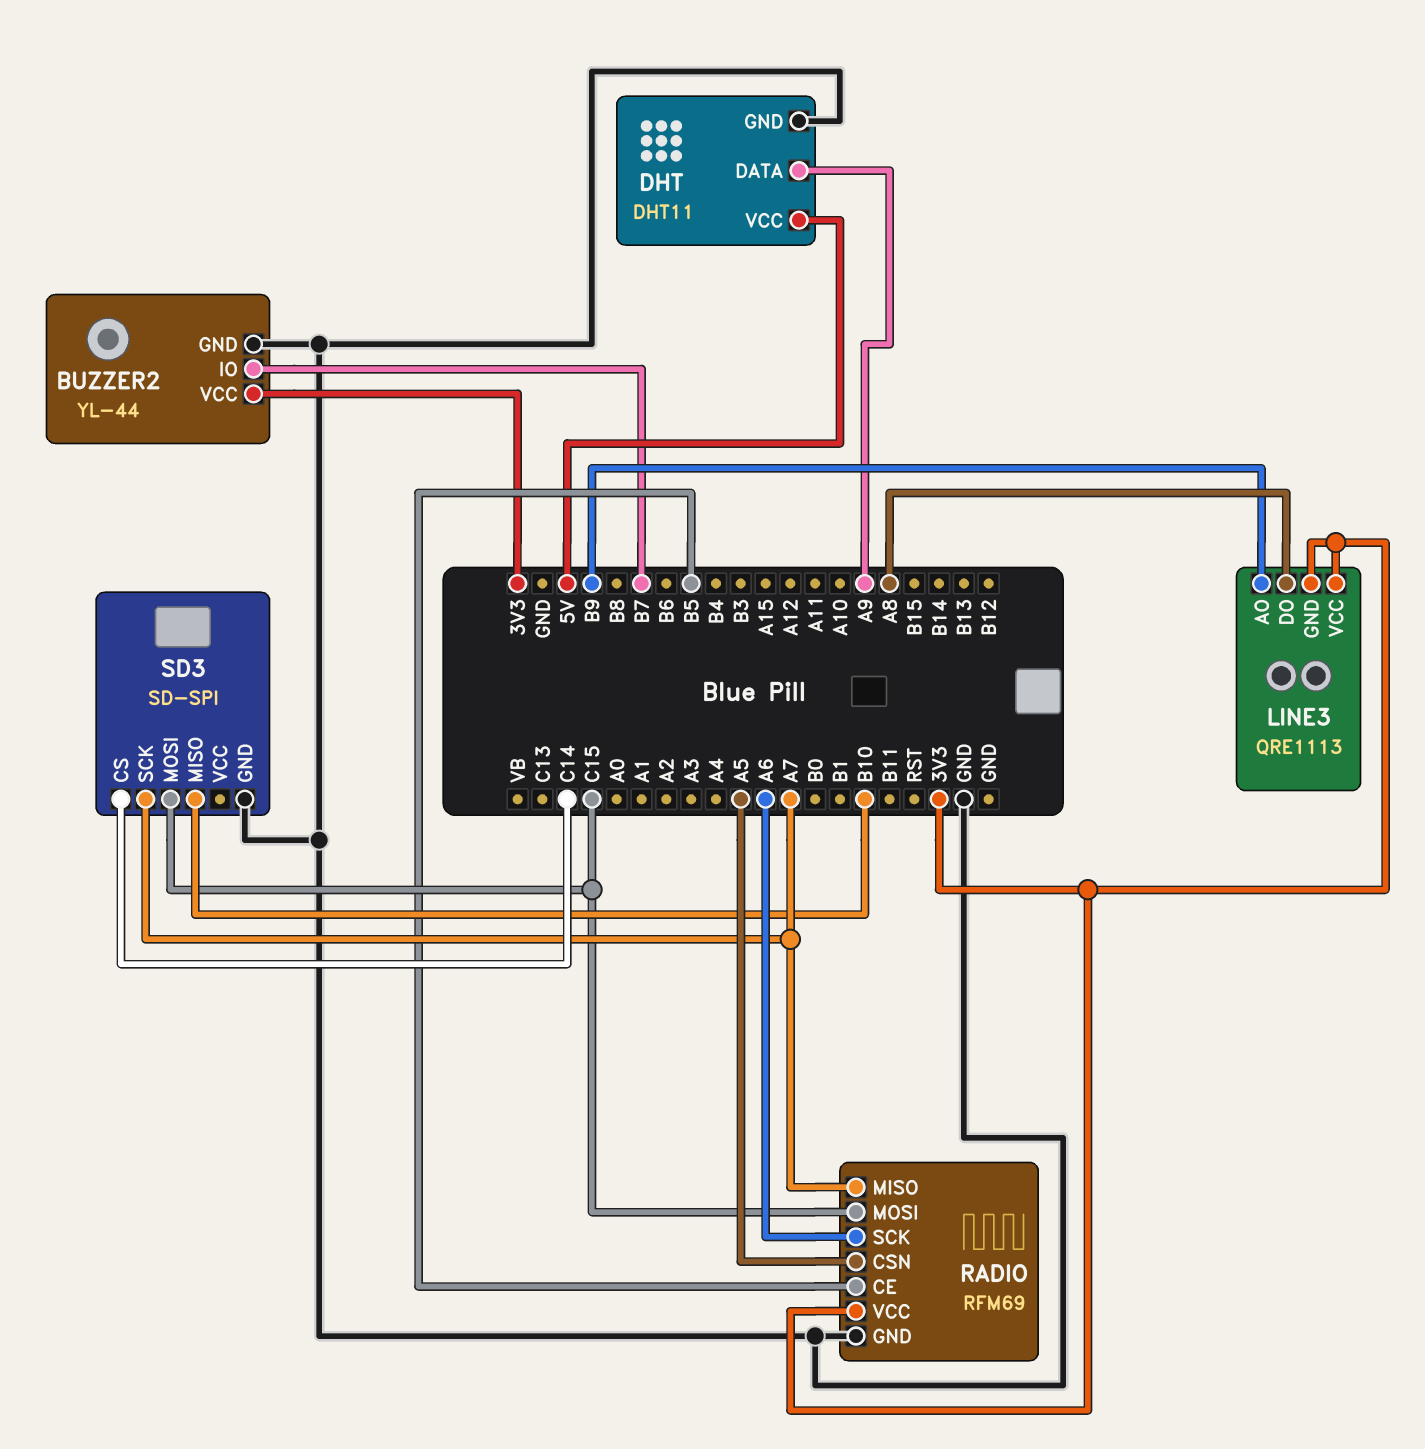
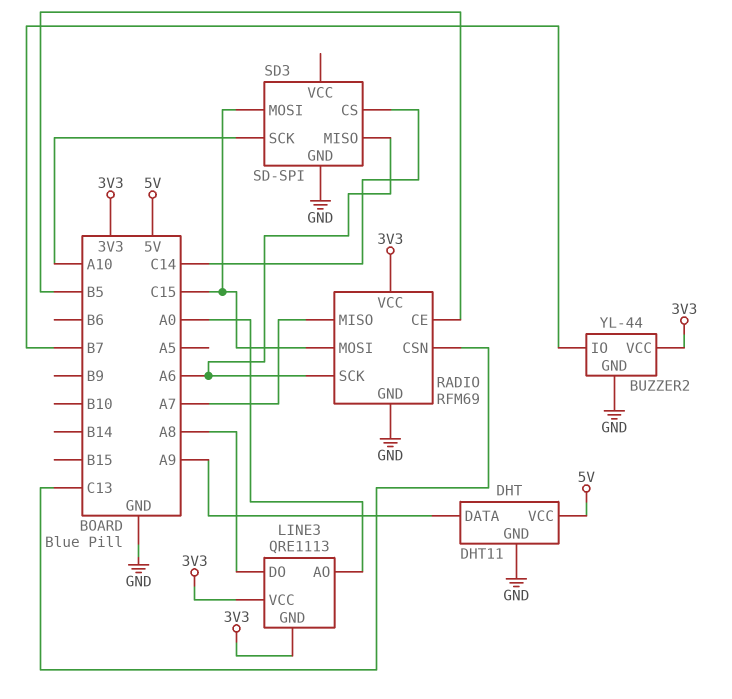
LINE3 pin AO: B9 -> A0
RADIO pin CSN: A5 -> C13
SD3 pin MISO: B10 -> A6
SD3 pin SCK: A7 -> A10

